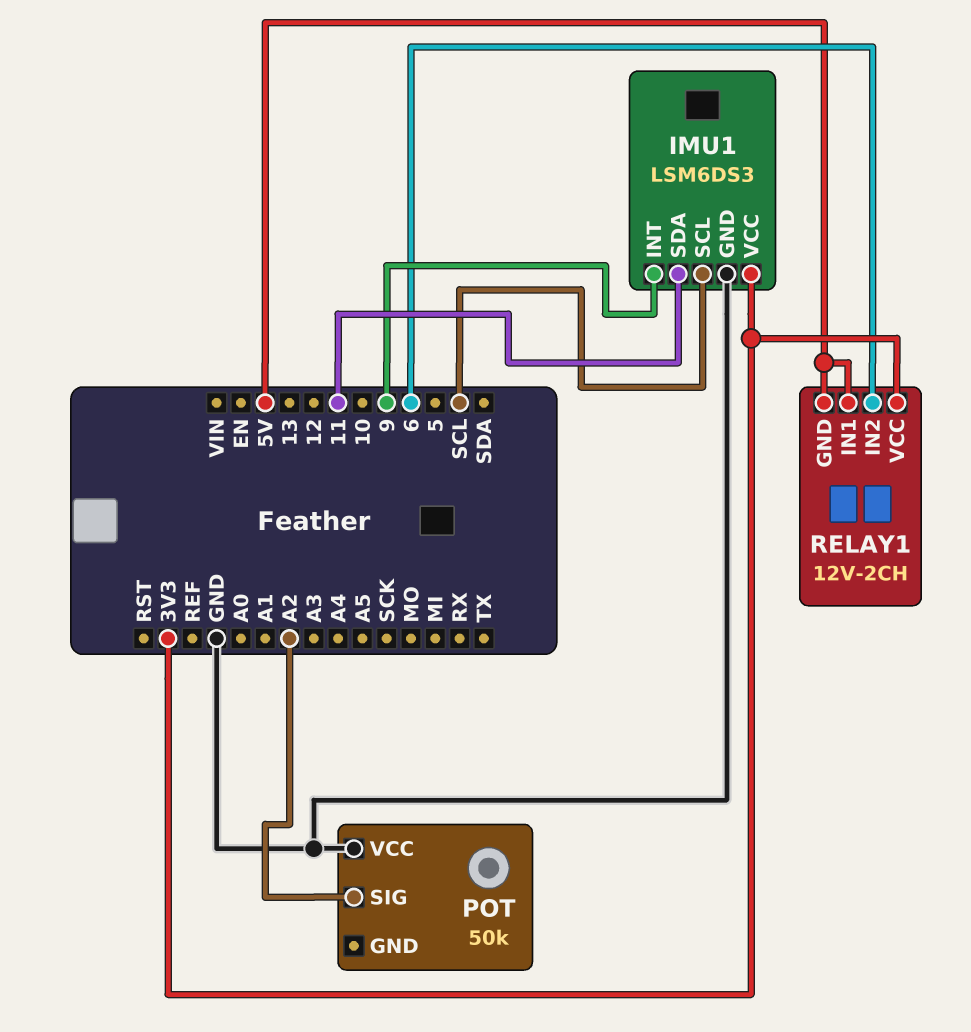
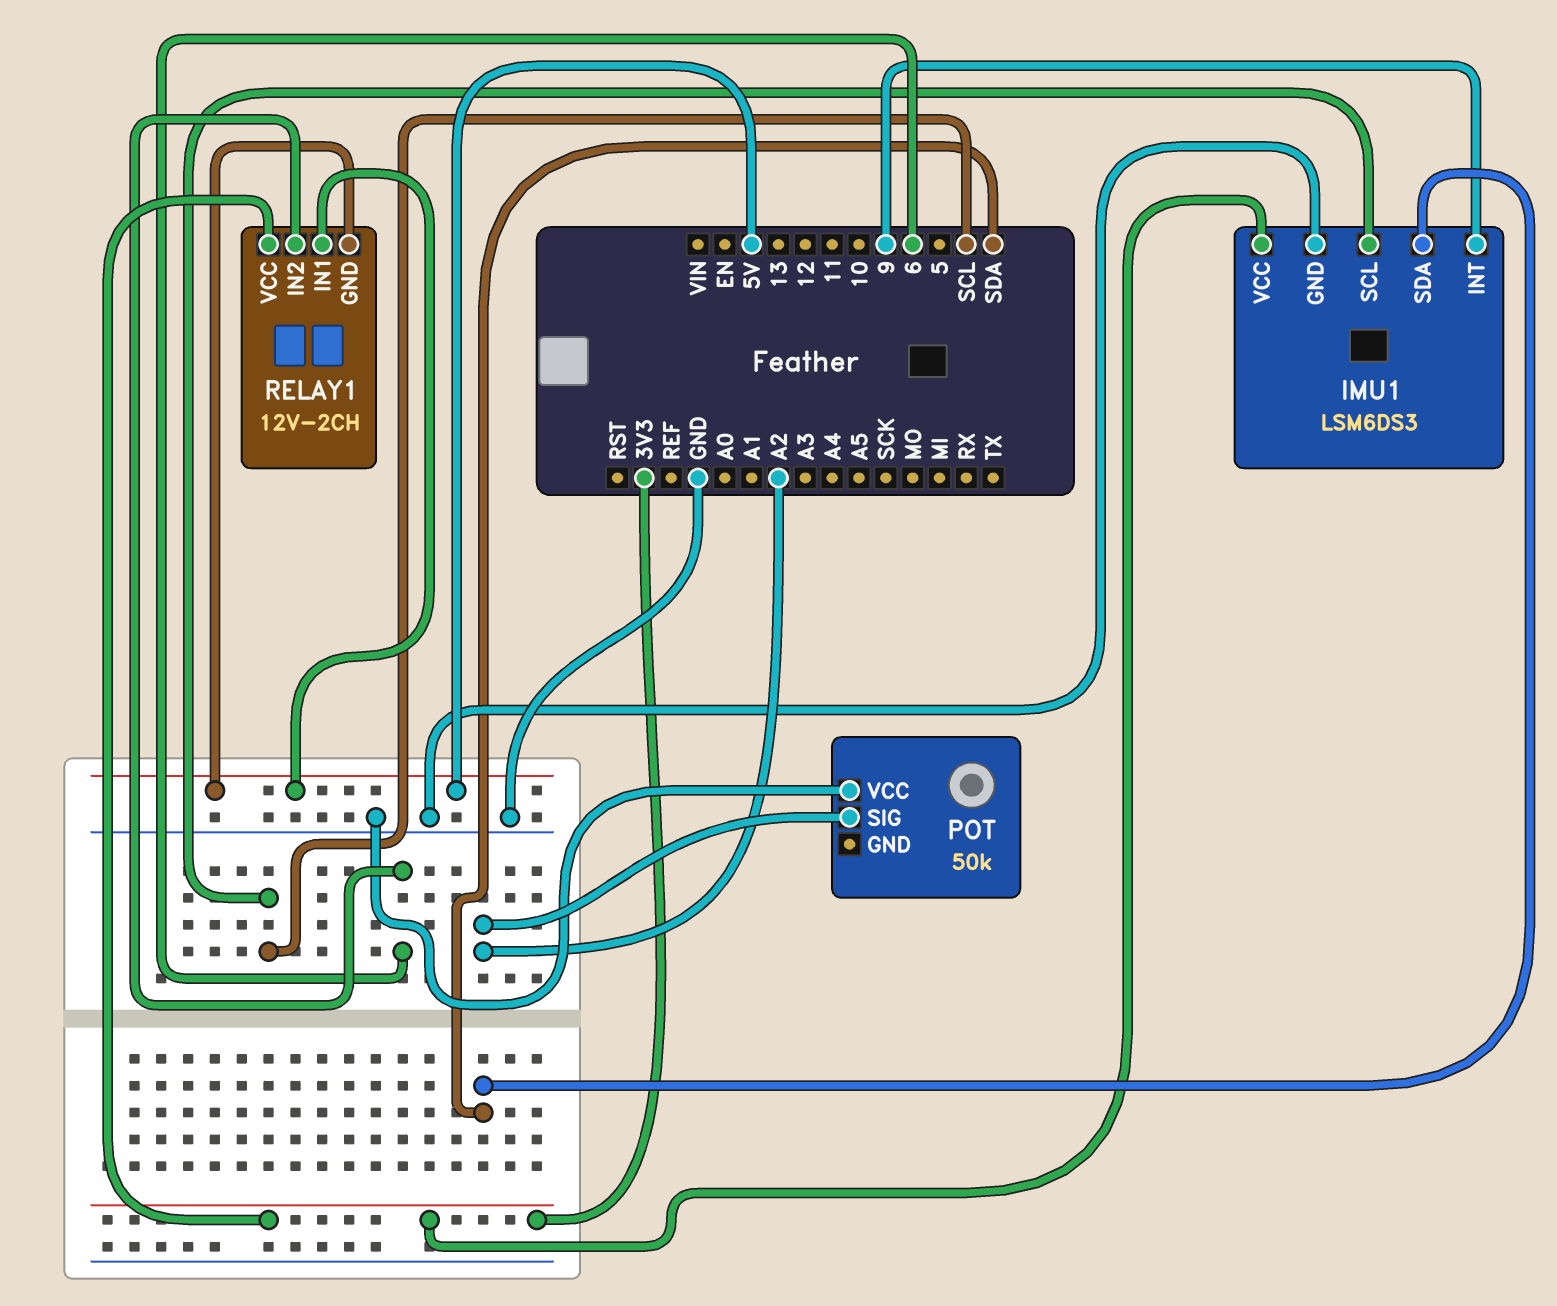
IMU1 pin SDA: 11 -> SDA

